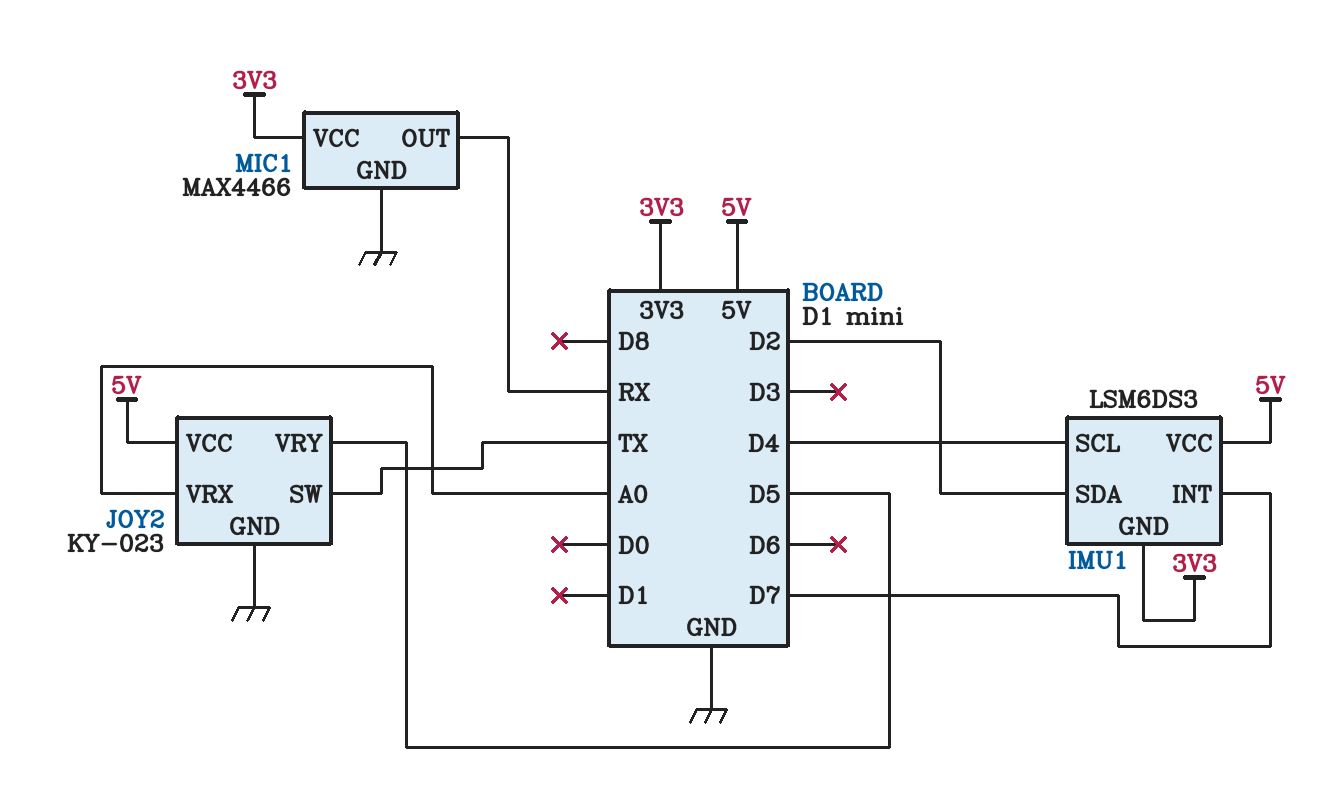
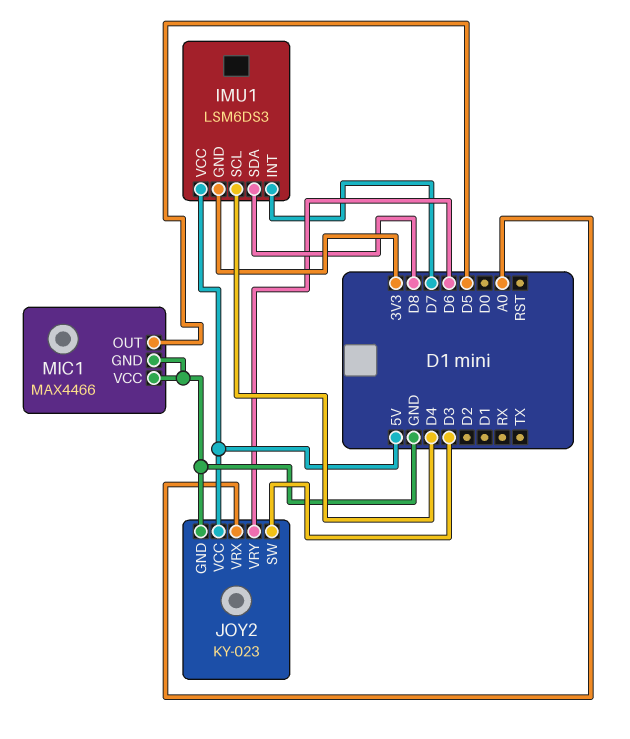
IMU1 pin SDA: D2 -> D8
JOY2 pin SW: TX -> D3
JOY2 pin VRY: D5 -> D6
MIC1 pin OUT: RX -> D5
MIC1 pin VCC: 3V3 -> GND

